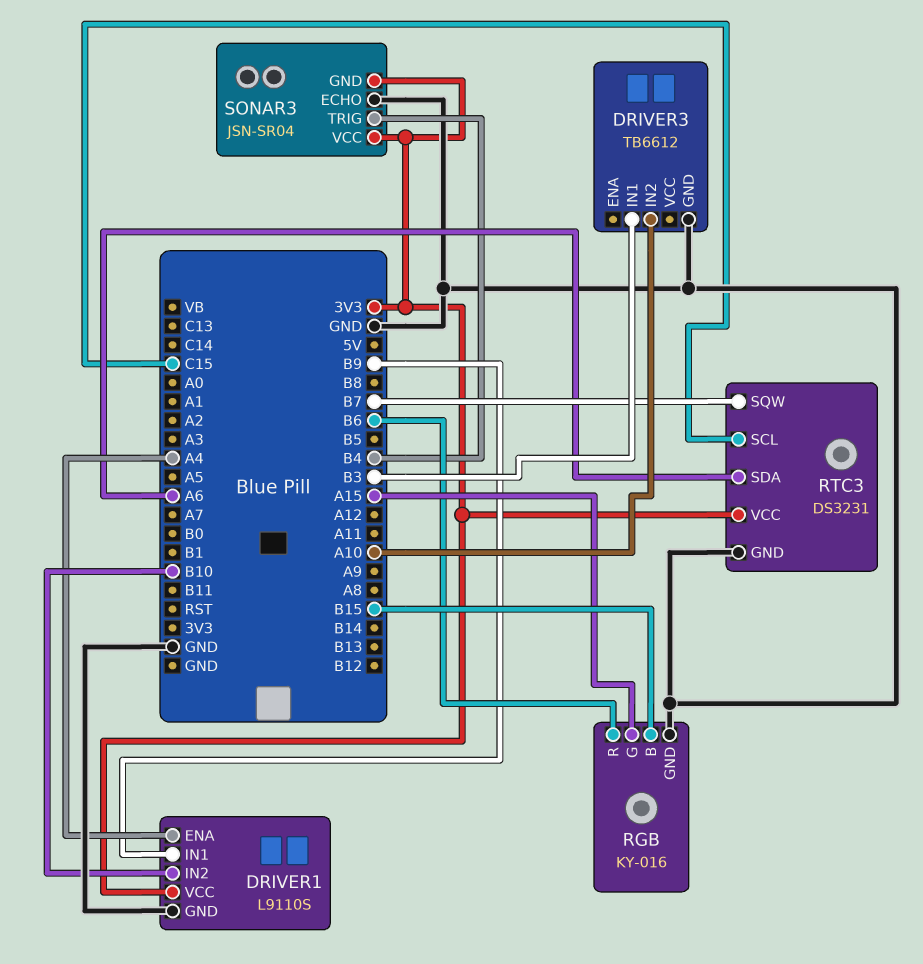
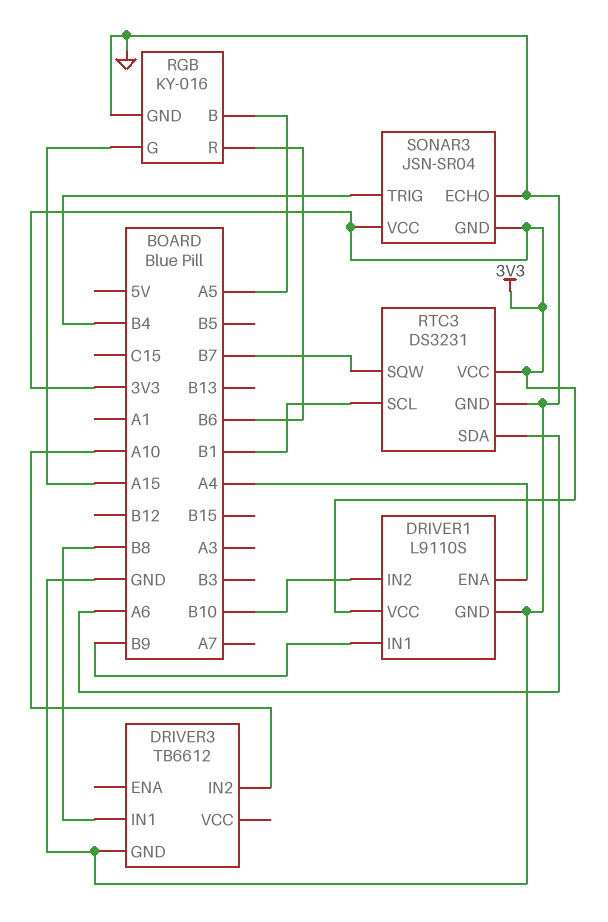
DRIVER3 pin IN1: B3 -> B8
RGB pin B: B15 -> A5
RTC3 pin SCL: C15 -> B1

